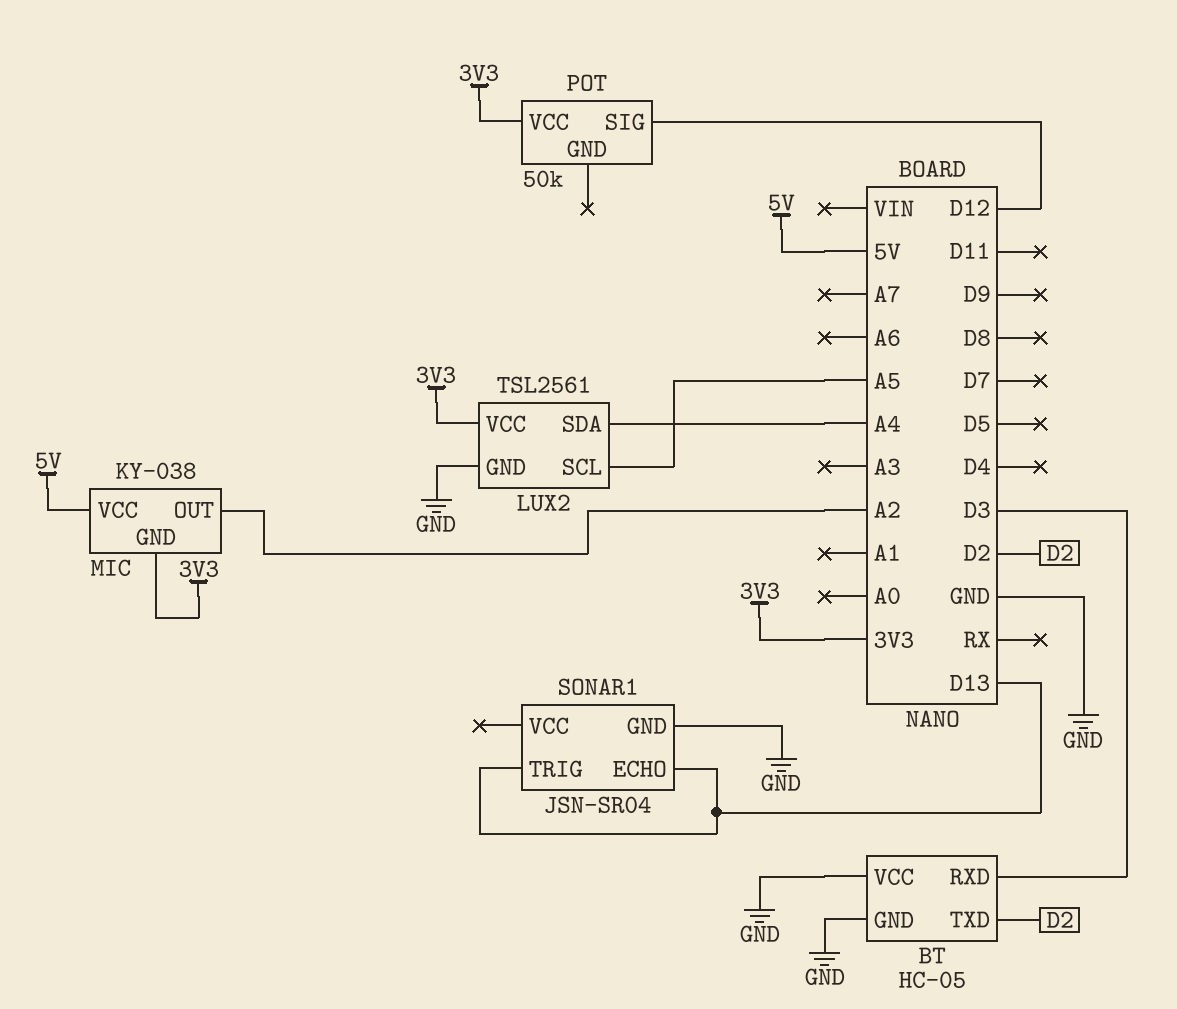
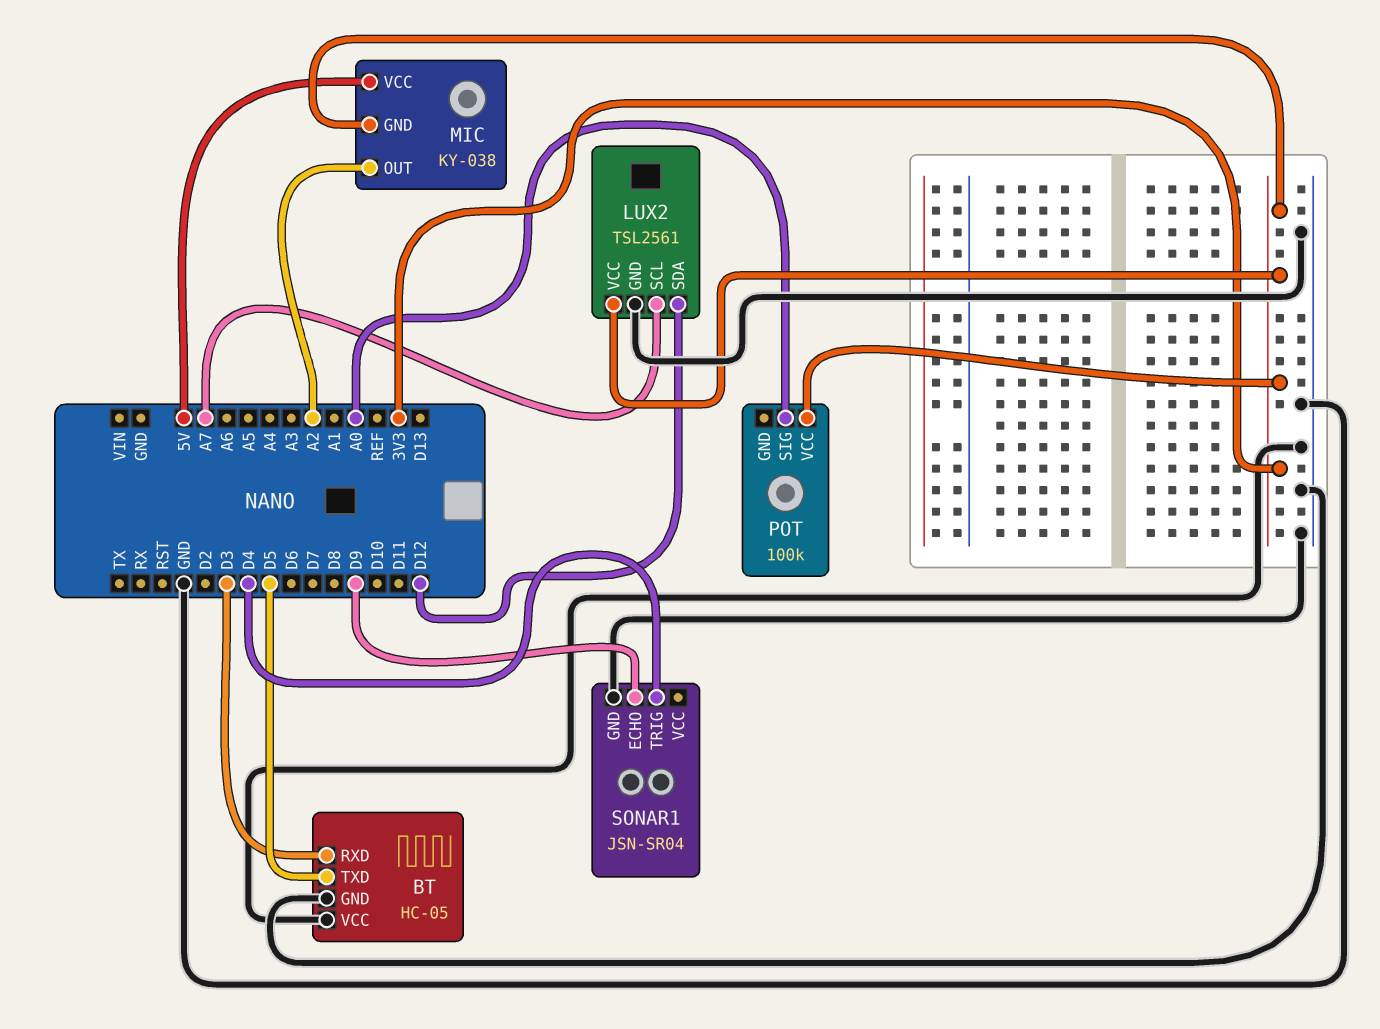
BT pin TXD: D2 -> D5
LUX2 pin SCL: A5 -> A7
LUX2 pin SDA: A4 -> D12
POT: 50k -> 100k
POT pin SIG: D12 -> A0
SONAR1 pin ECHO: D13 -> D9
SONAR1 pin TRIG: D13 -> D4

